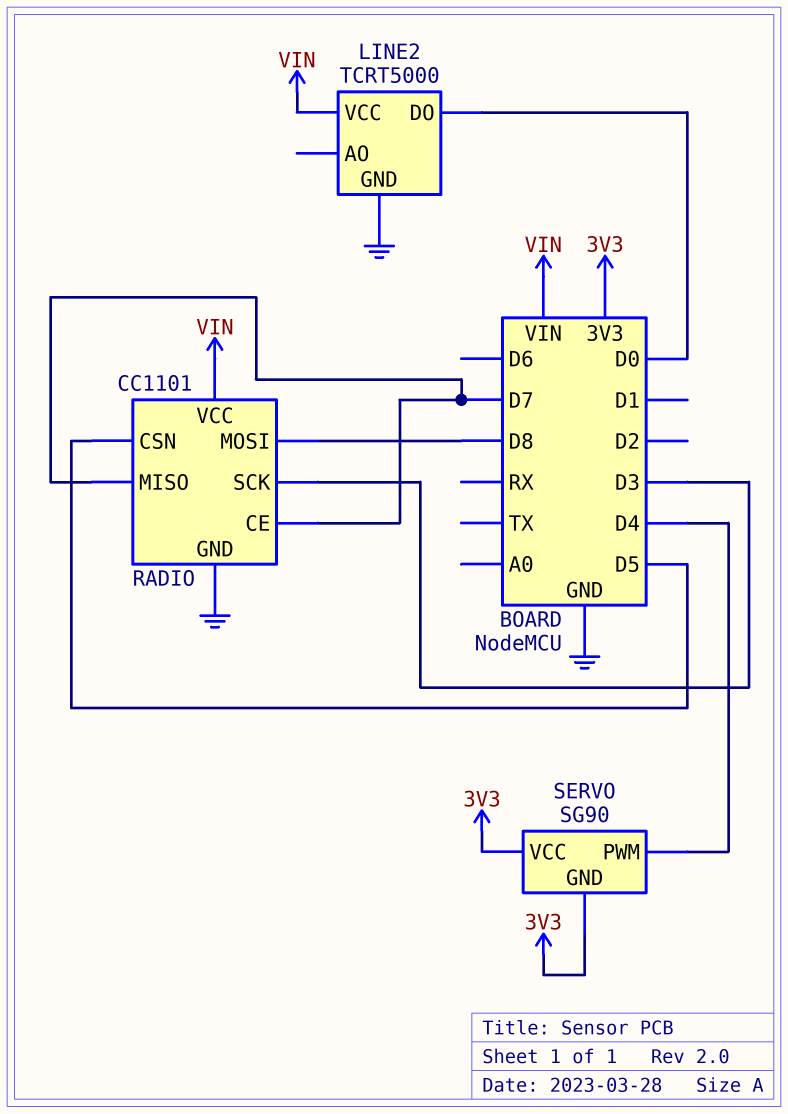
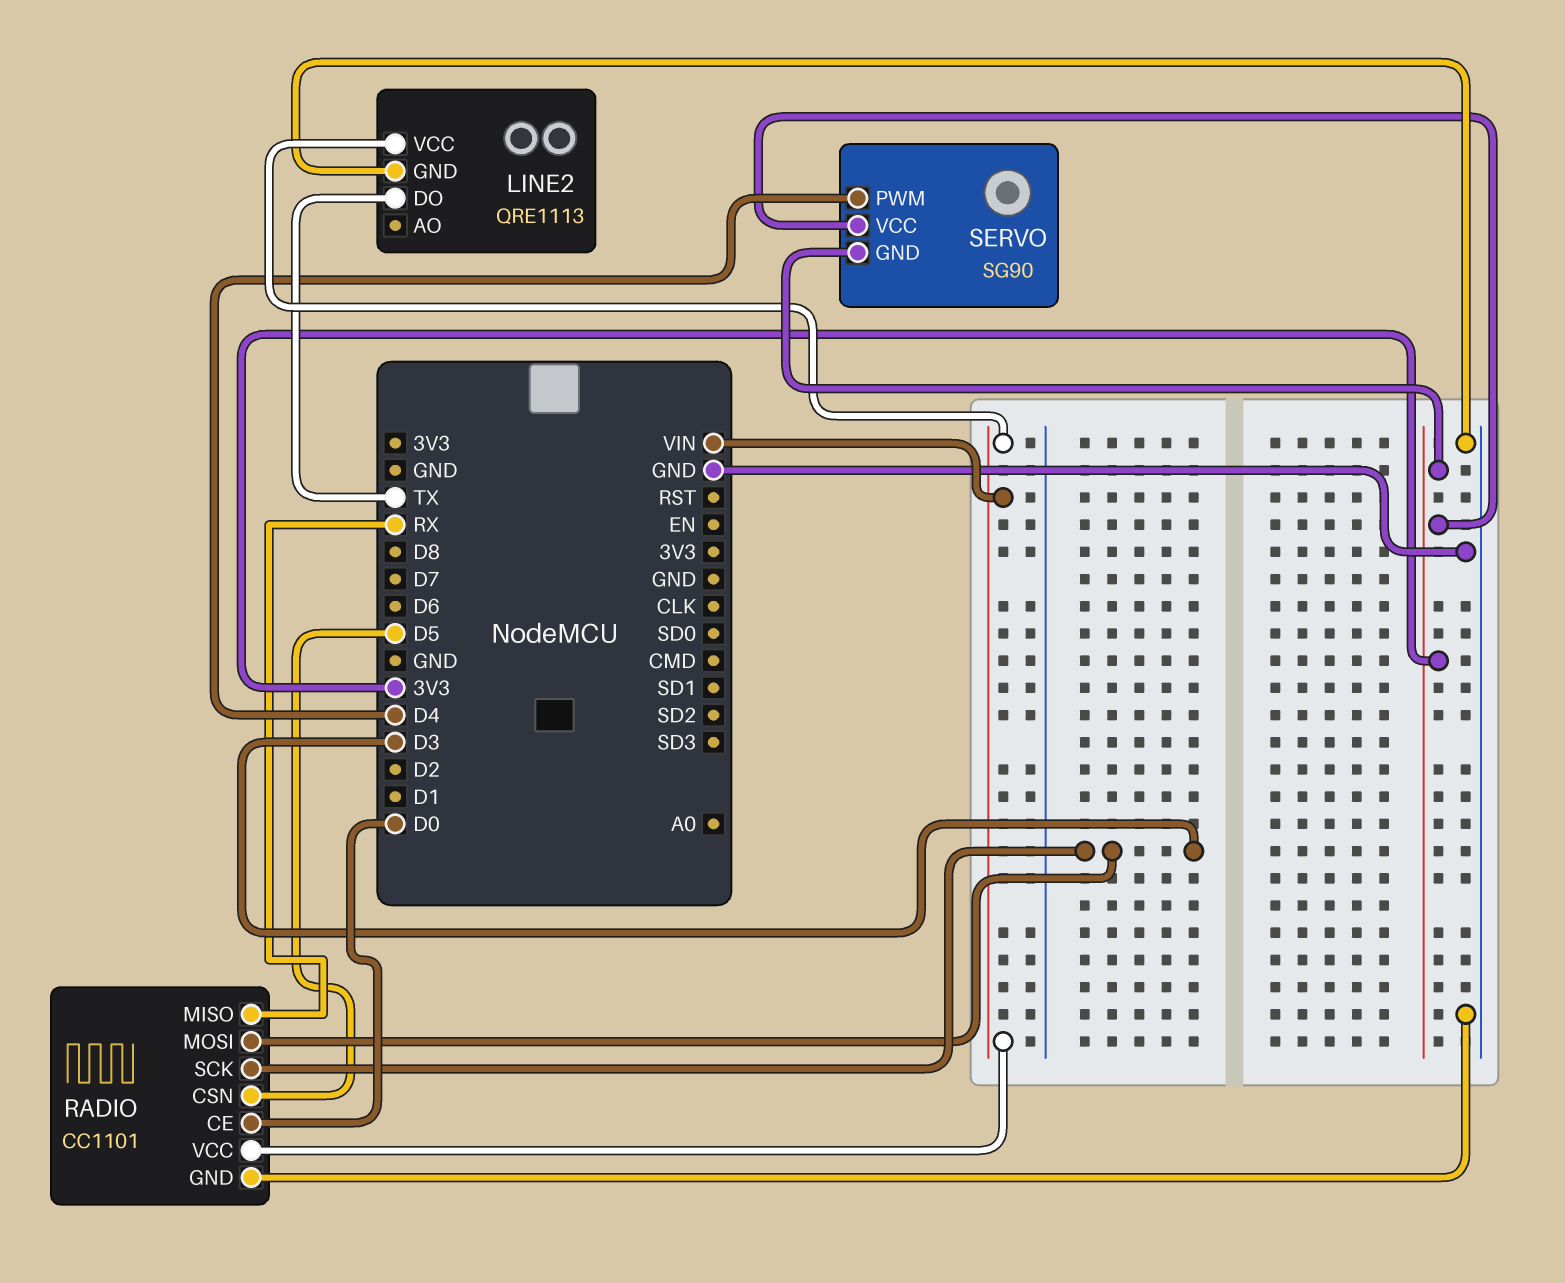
LINE2: TCRT5000 -> QRE1113
LINE2 pin DO: D0 -> TX
RADIO pin CE: D7 -> D0
RADIO pin MISO: D7 -> RX
RADIO pin MOSI: D8 -> D3

